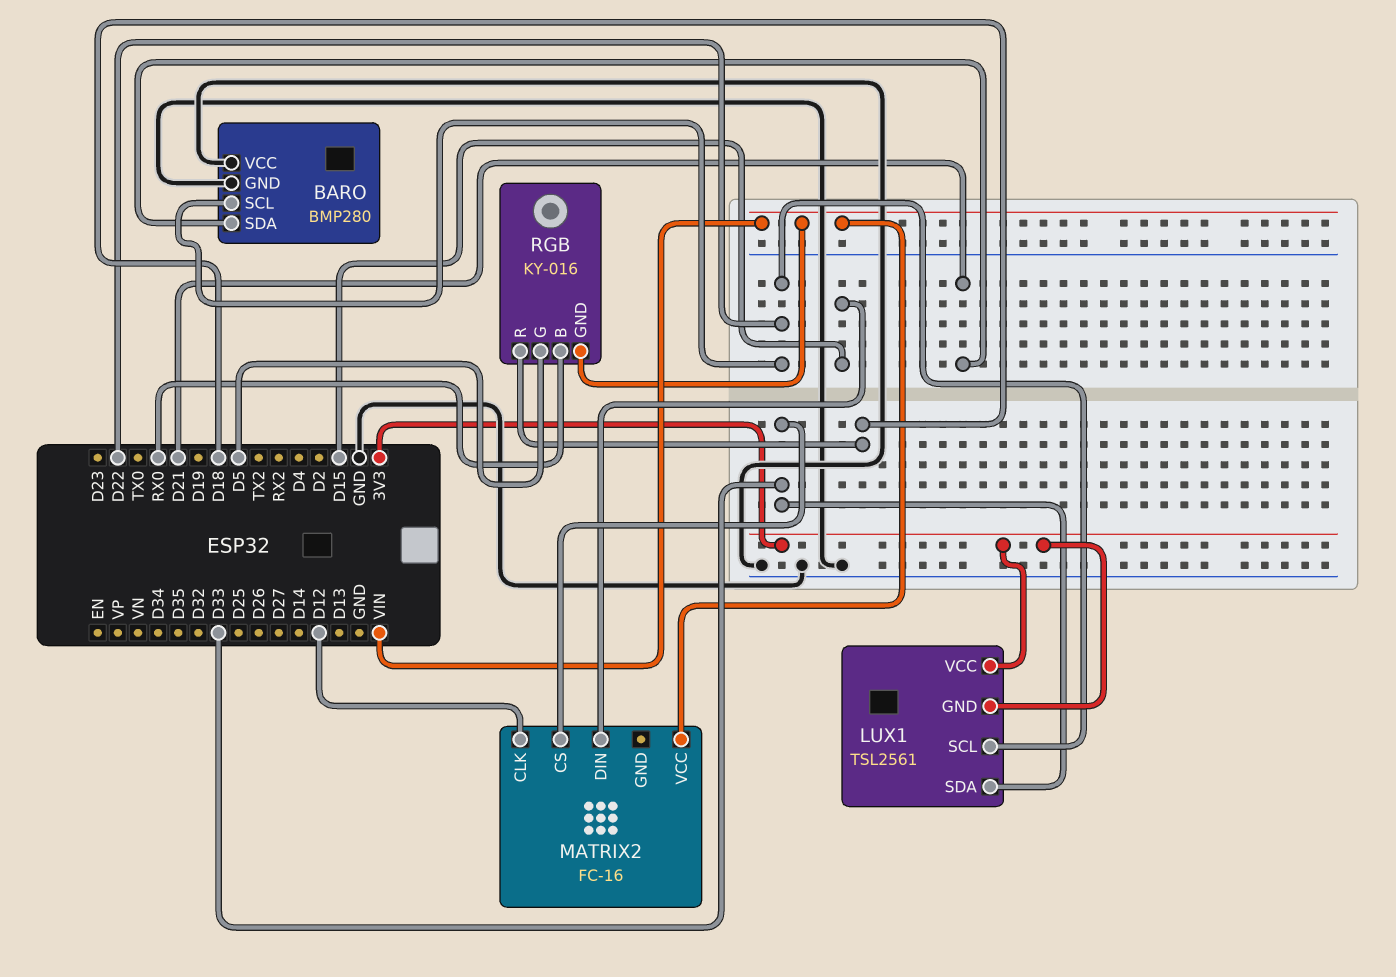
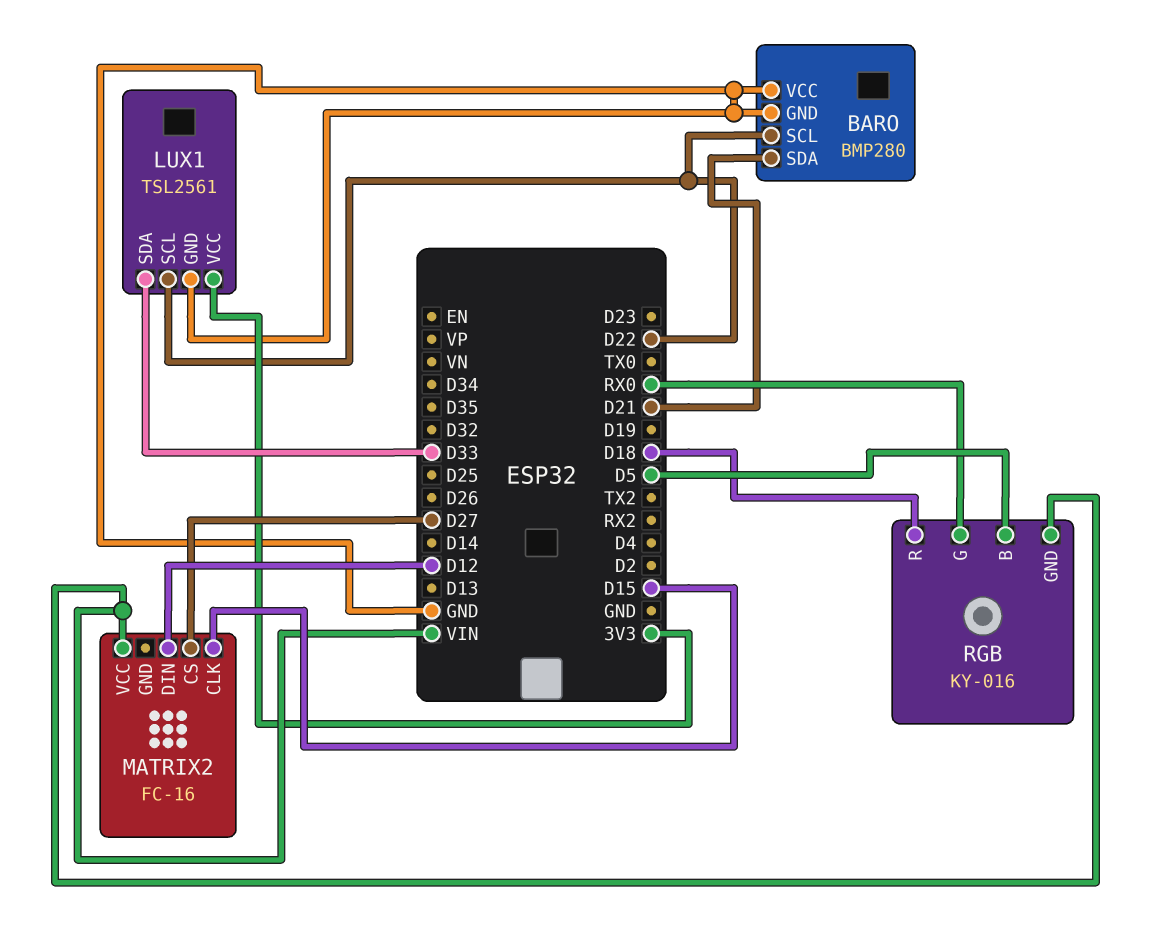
LUX1 pin GND: 3V3 -> GND
MATRIX2 pin CLK: D12 -> D15
MATRIX2 pin CS: D33 -> D27
MATRIX2 pin DIN: D15 -> D12
RGB pin B: RX0 -> D5
RGB pin G: D5 -> RX0

